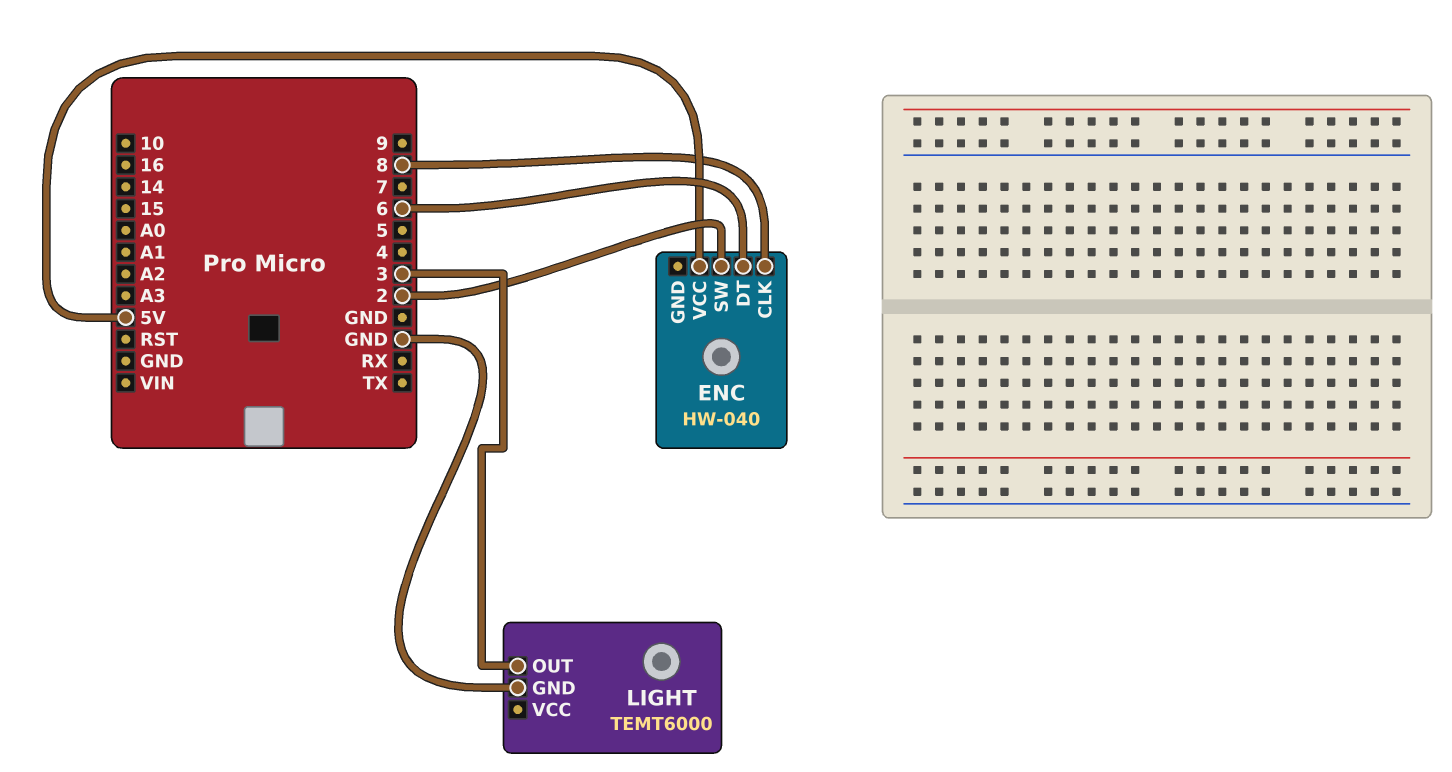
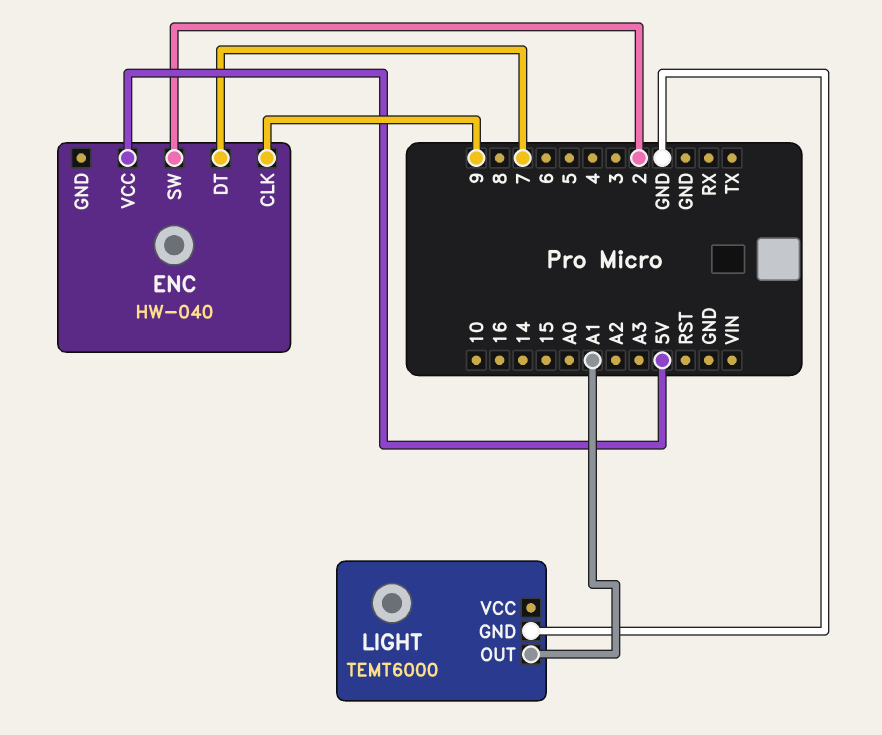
ENC pin CLK: 8 -> 9
ENC pin DT: 6 -> 7
LIGHT pin OUT: 3 -> A1

